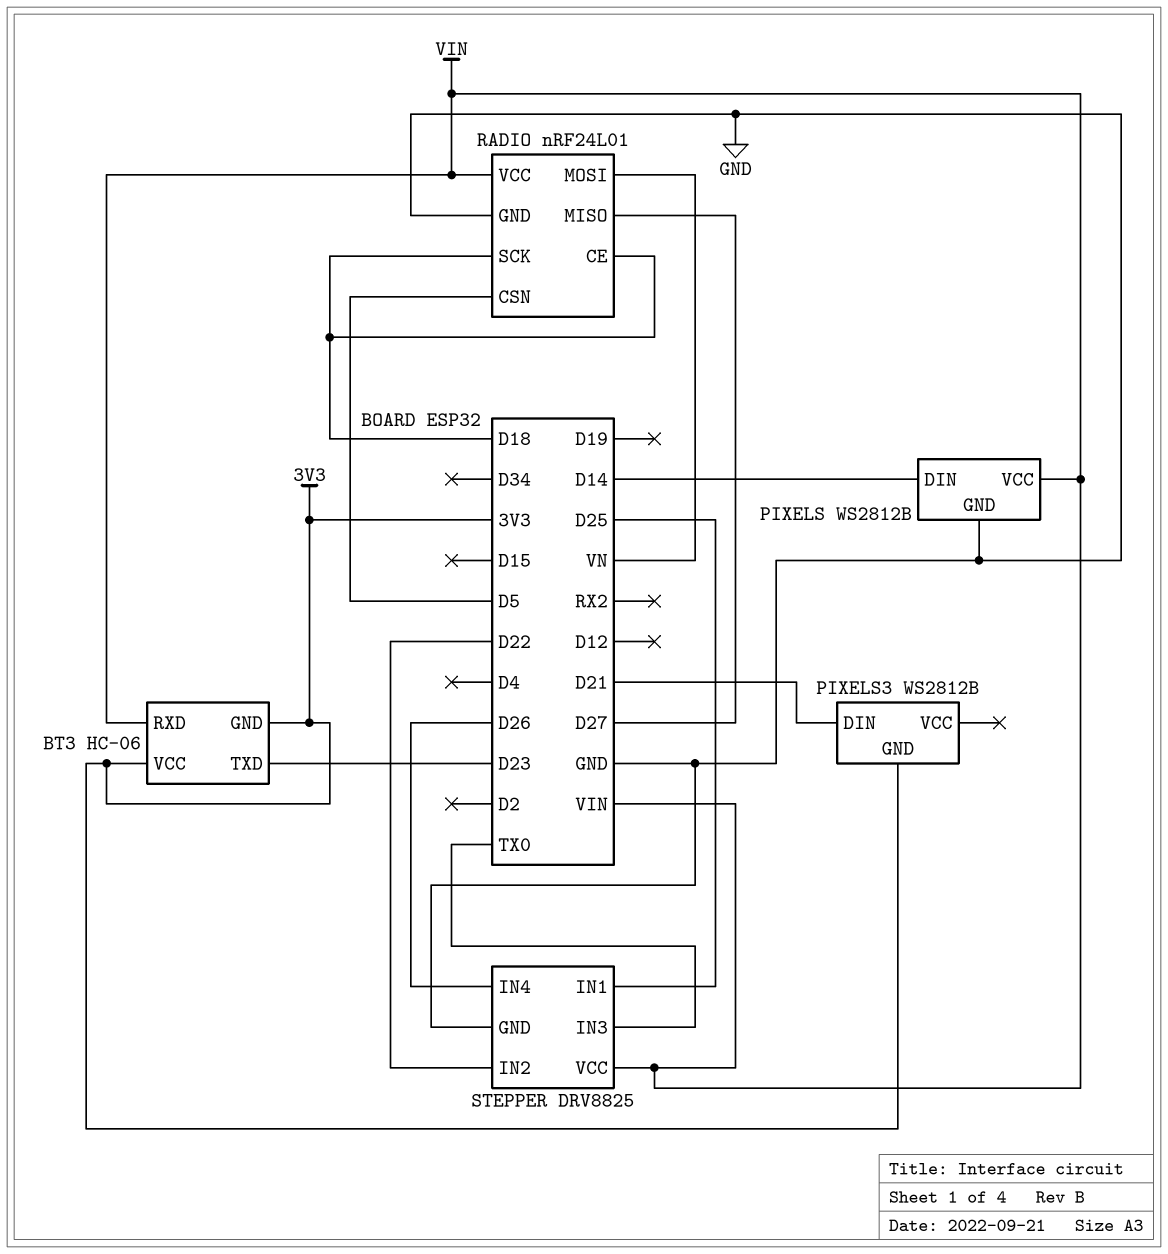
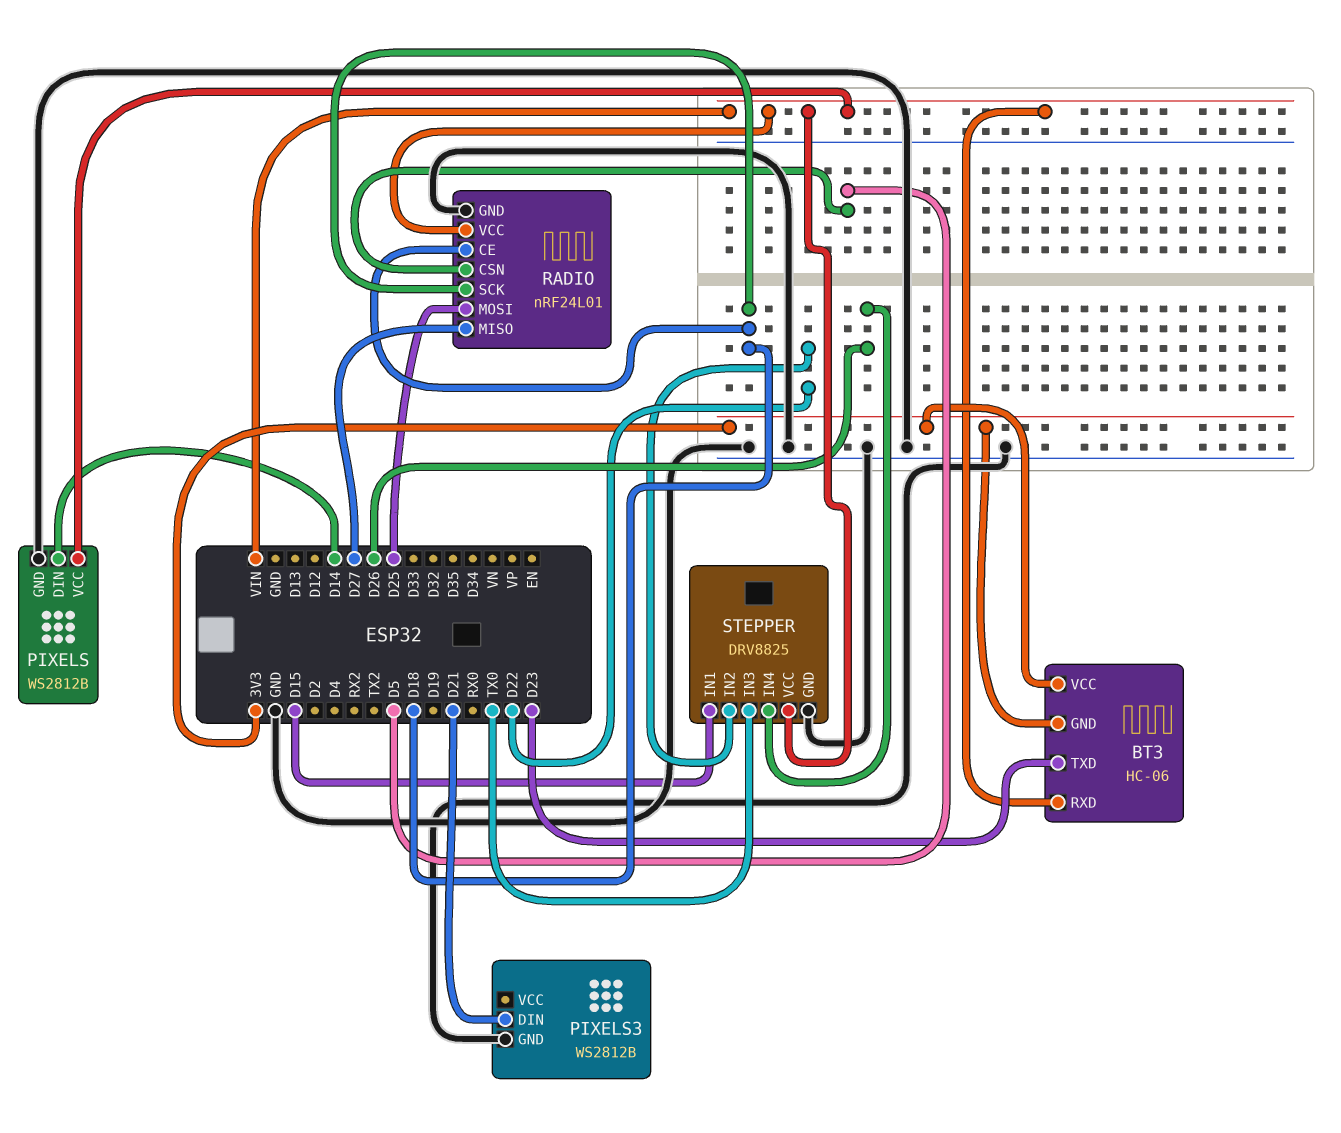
PIXELS3 pin GND: 3V3 -> GND
RADIO pin MOSI: VN -> D25
STEPPER pin IN1: D25 -> D15

